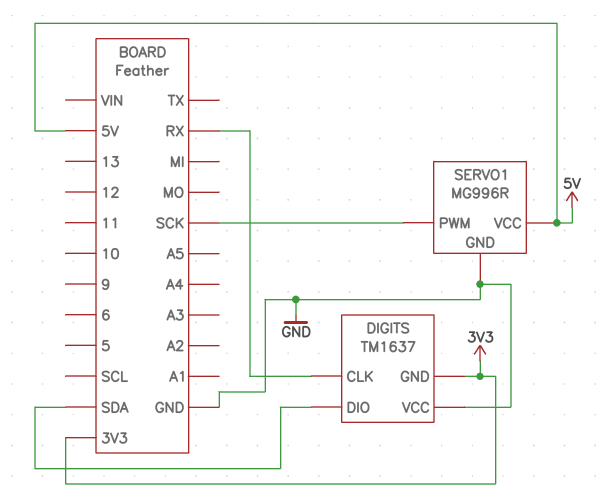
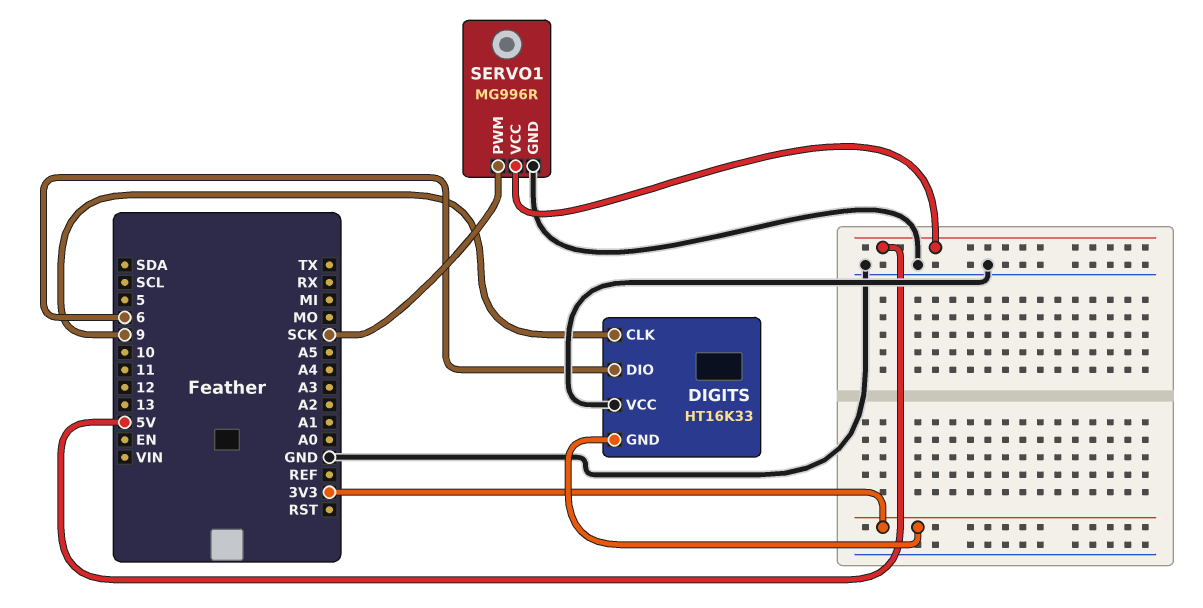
DIGITS: TM1637 -> HT16K33
DIGITS pin CLK: RX -> 9
DIGITS pin DIO: SDA -> 6

